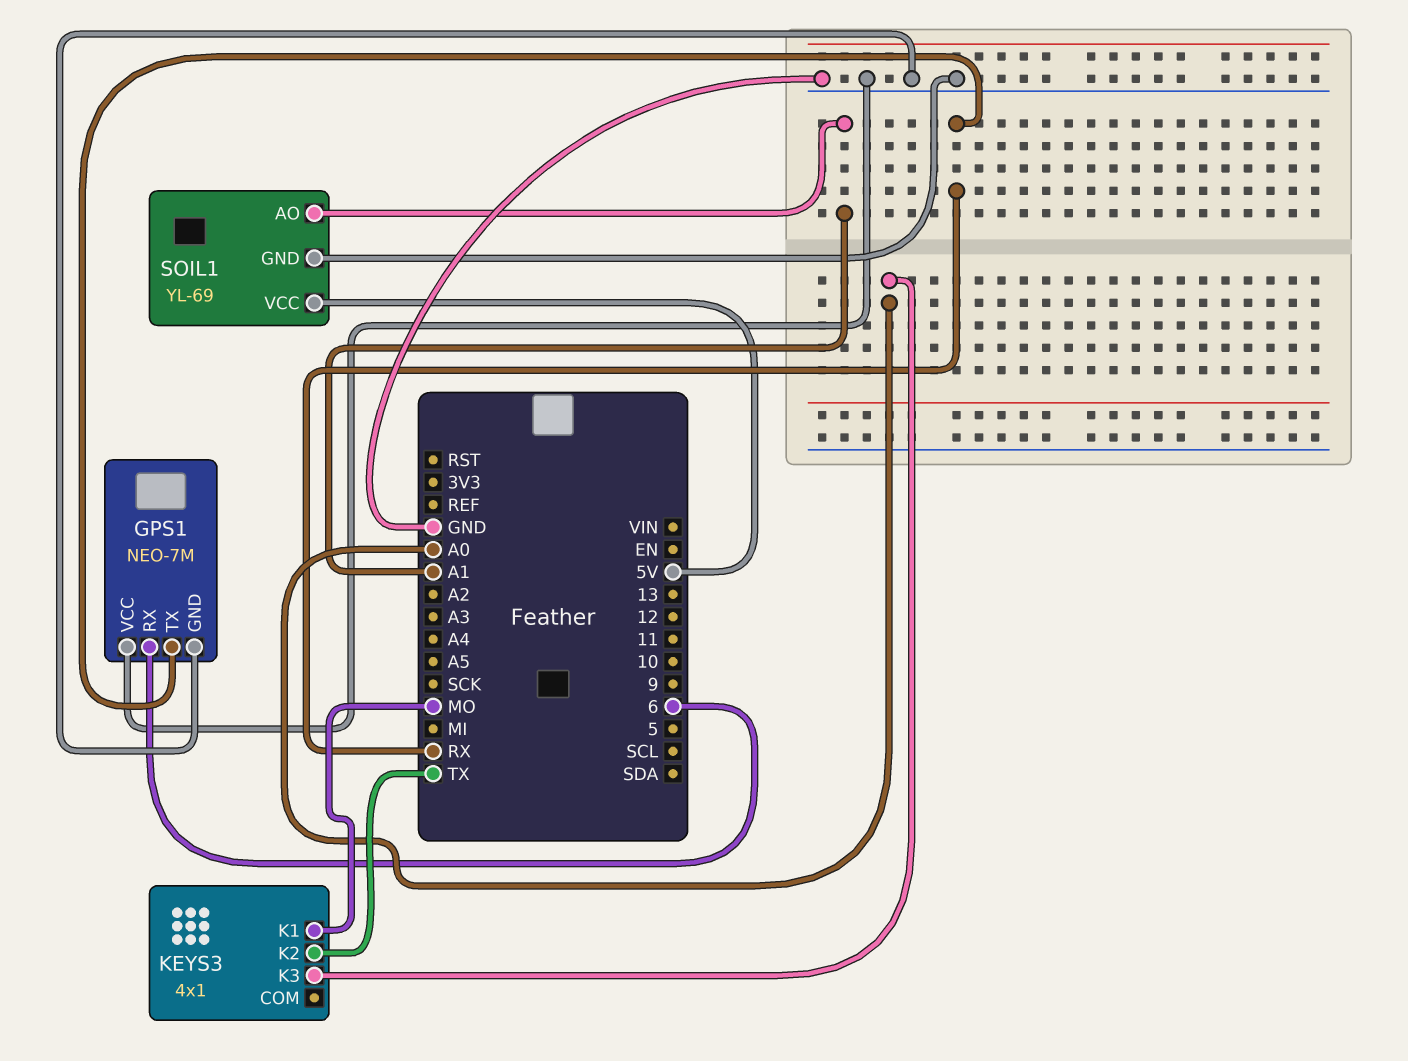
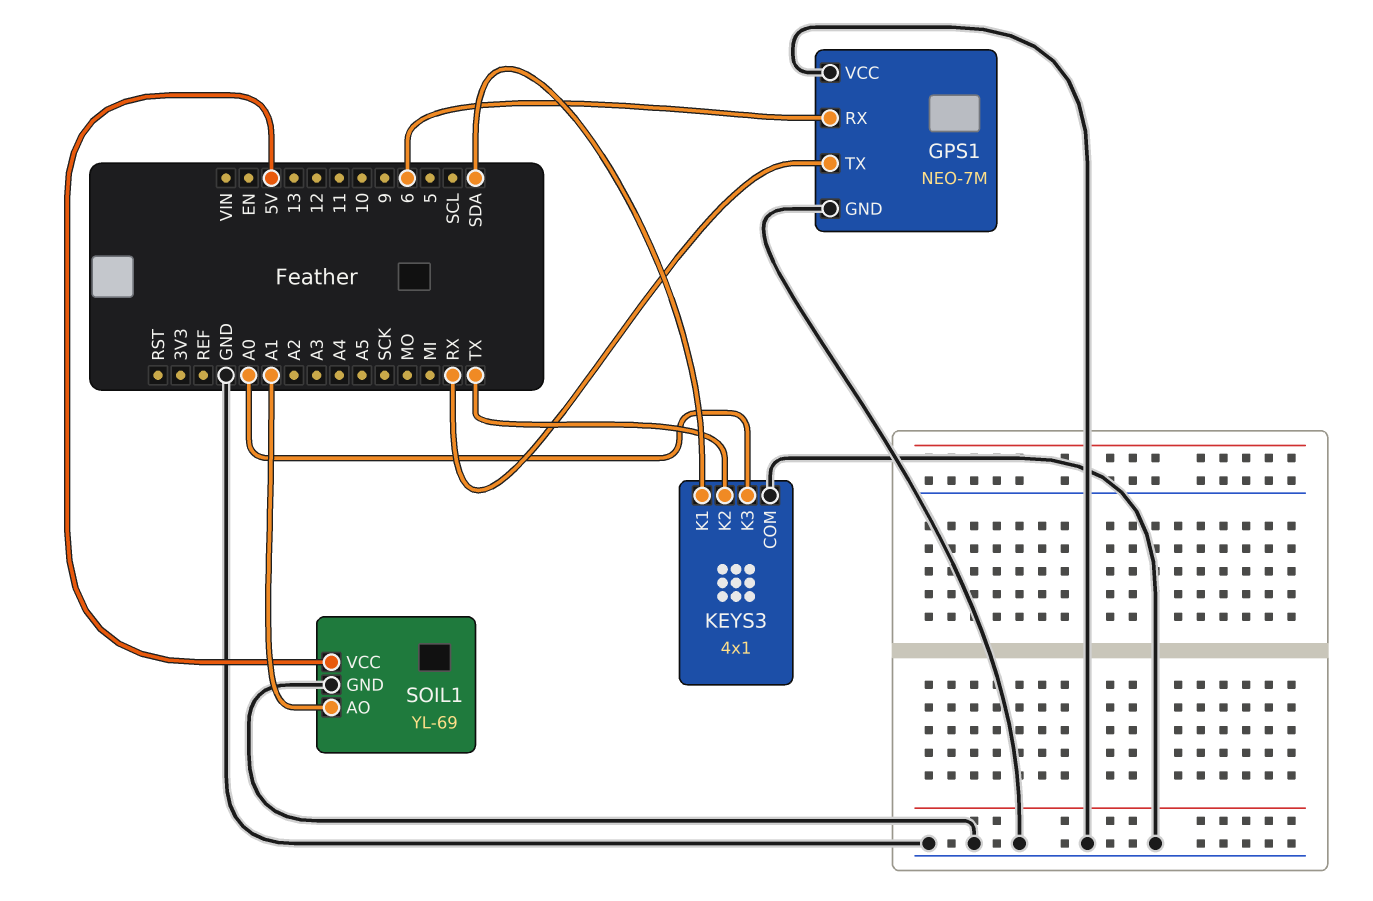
KEYS3 pin COM: none -> GND
KEYS3 pin K1: MO -> SDA

